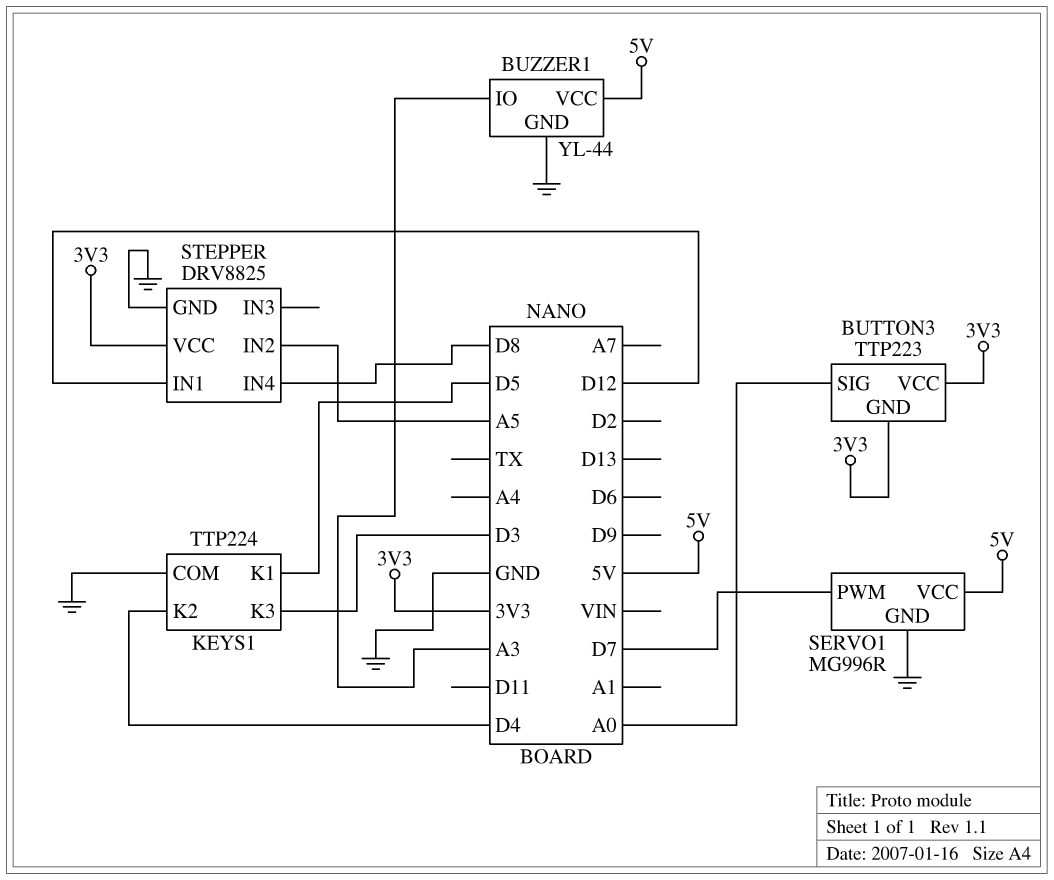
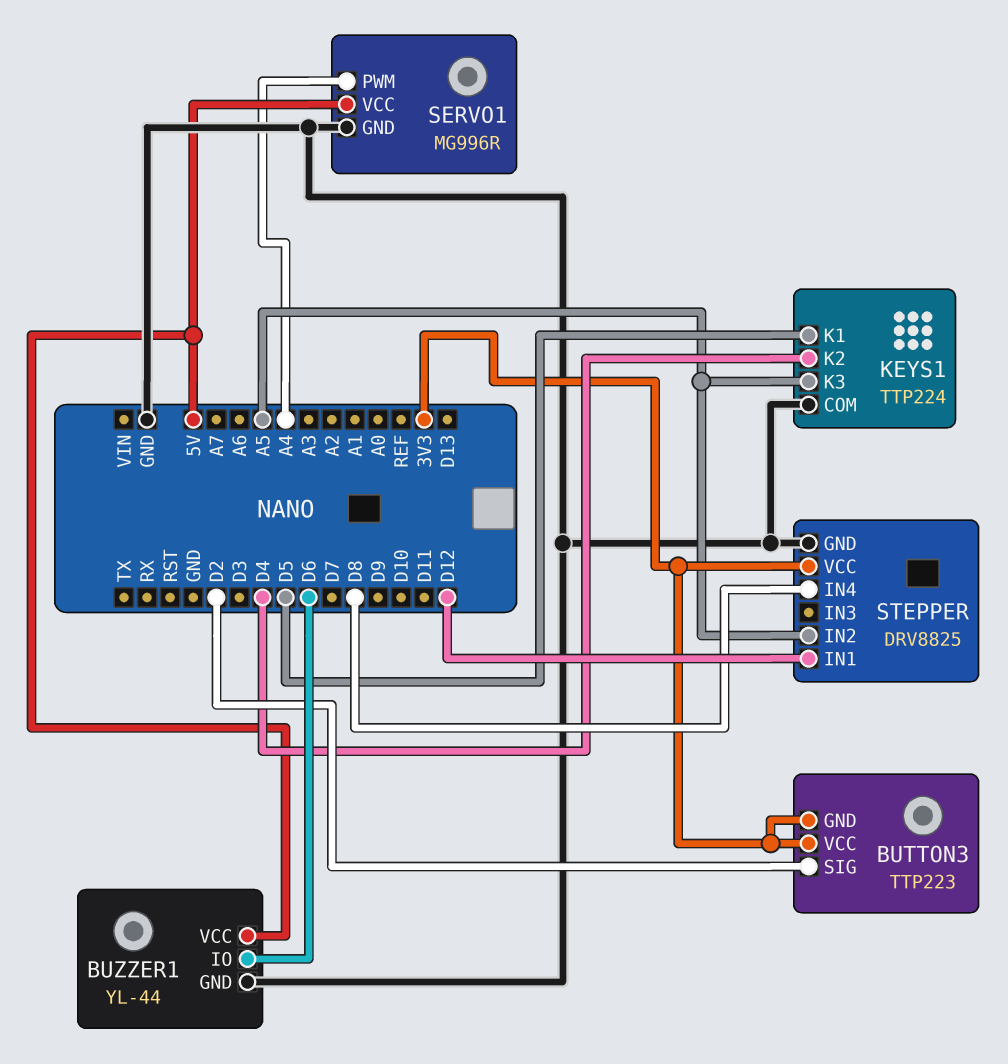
BUTTON3 pin SIG: A0 -> D2
BUZZER1 pin IO: A3 -> D6
KEYS1 pin K3: D3 -> A5
SERVO1 pin PWM: D7 -> A4

